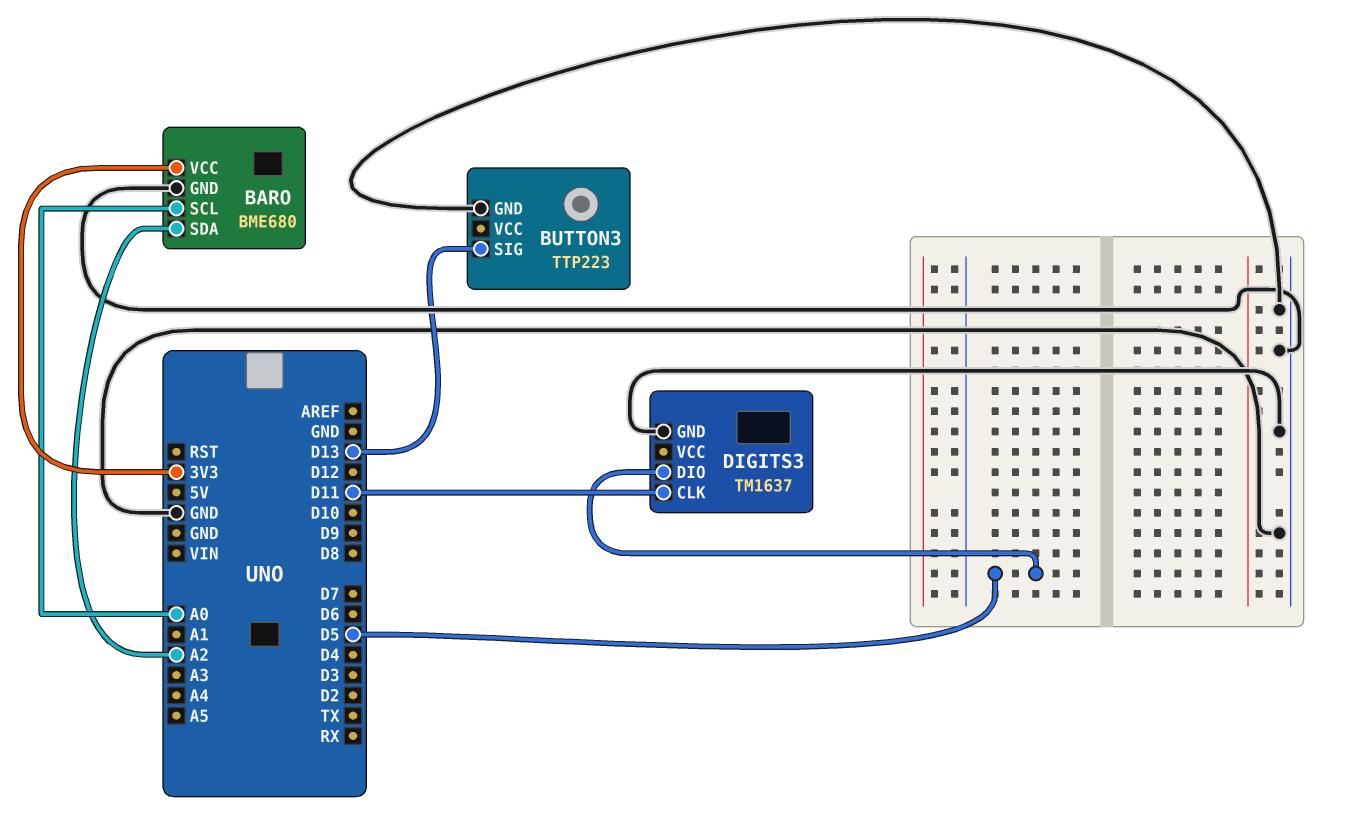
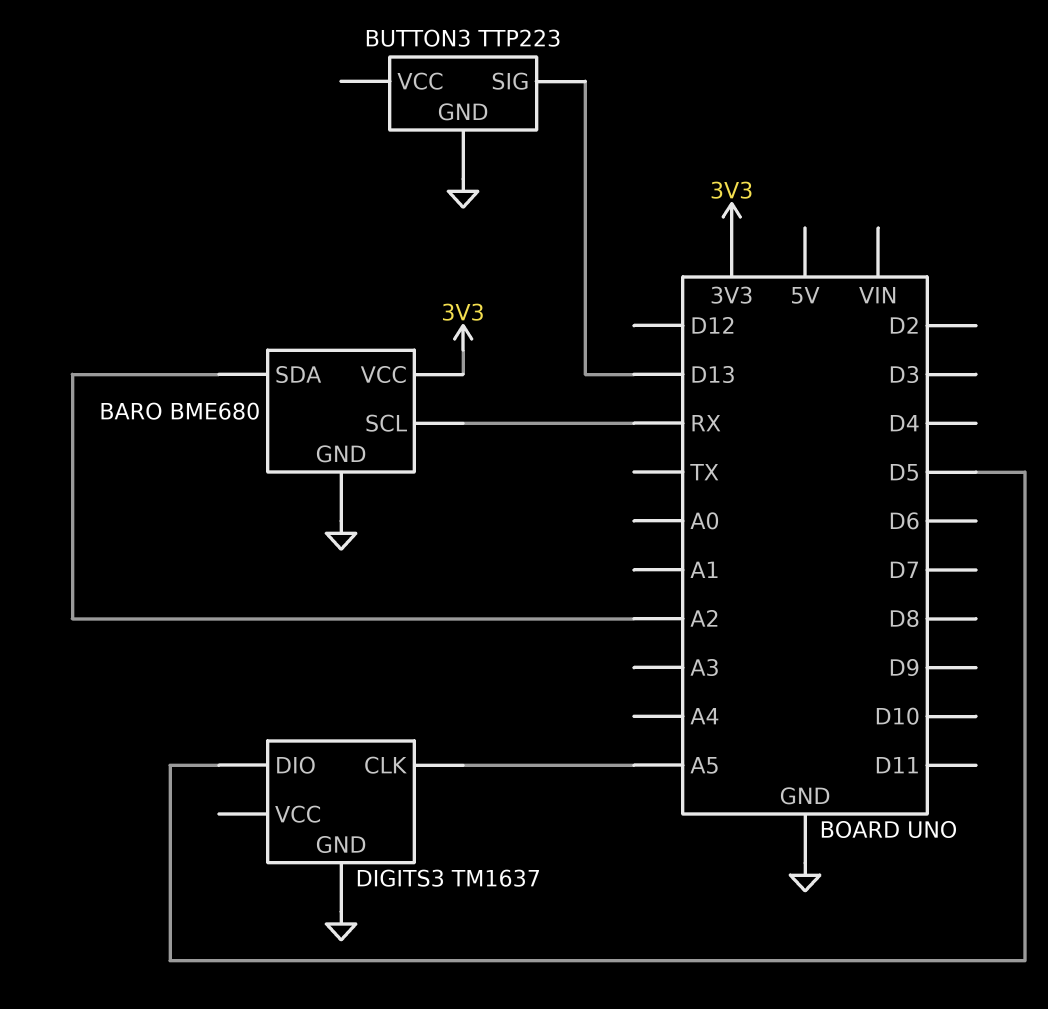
BARO pin SCL: A0 -> RX
DIGITS3 pin CLK: D11 -> A5

